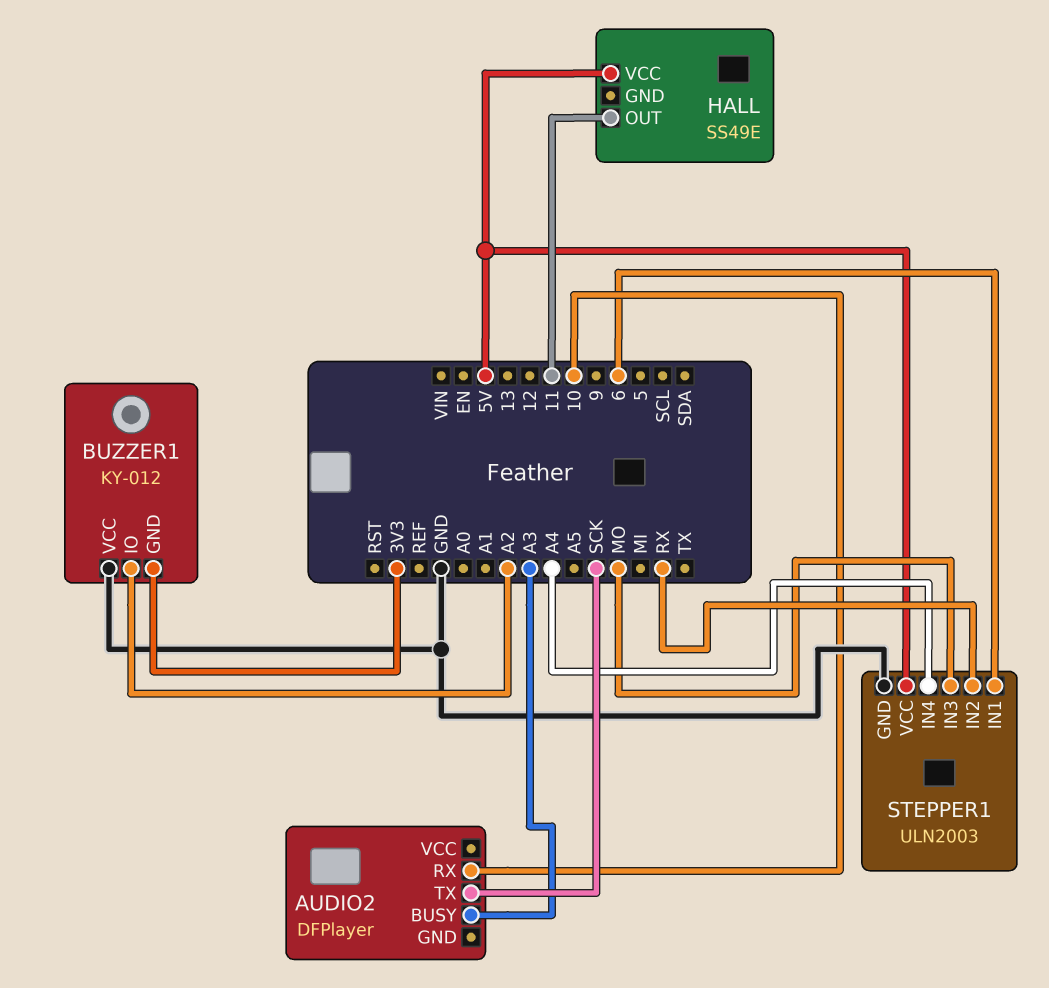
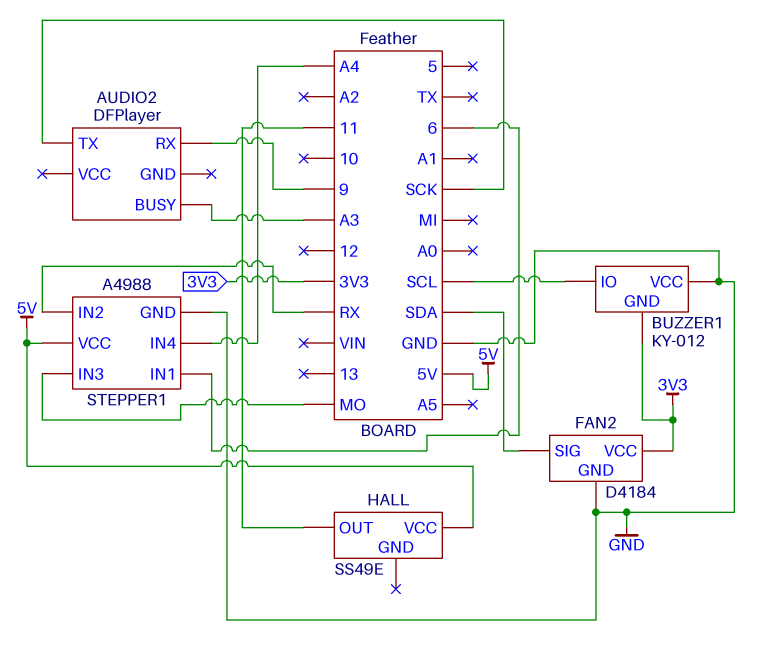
AUDIO2 pin RX: 10 -> 9
BUZZER1 pin IO: A2 -> SCL
FAN2: none -> D4184
FAN2 pin GND: none -> GND
FAN2 pin SIG: none -> SDA
FAN2 pin VCC: none -> 3V3
STEPPER1: ULN2003 -> A4988

